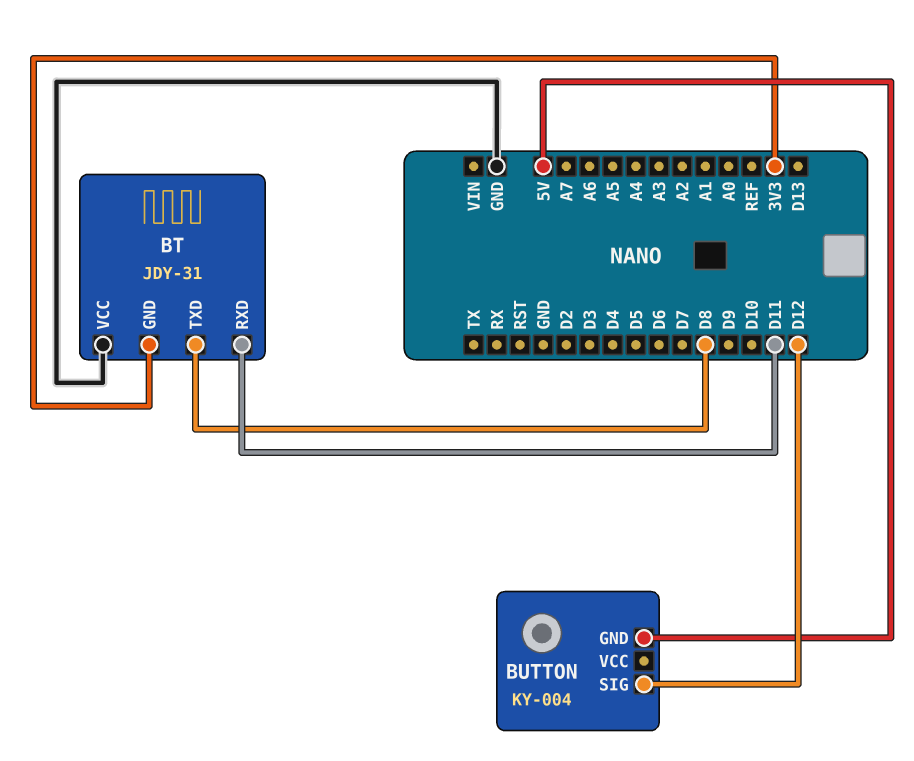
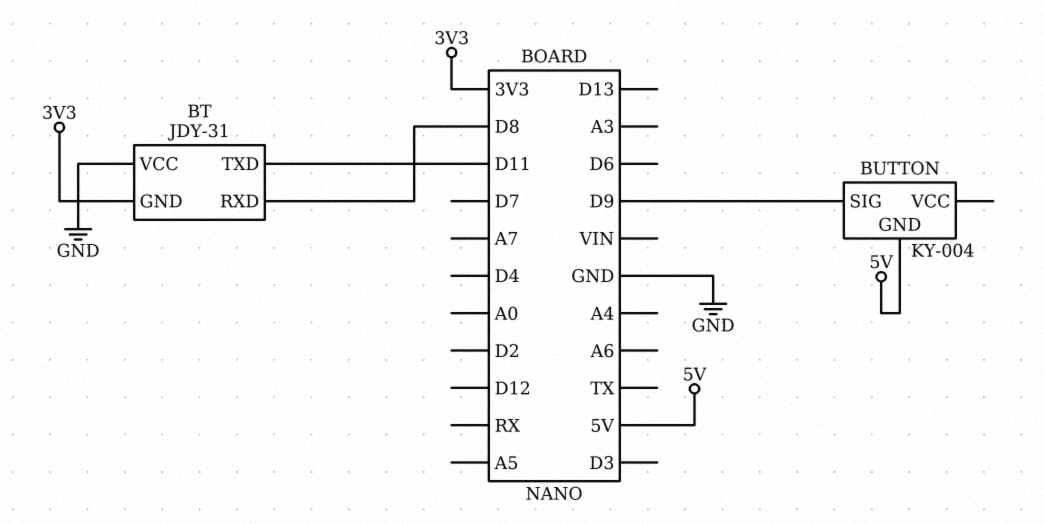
BT pin RXD: D11 -> D8
BT pin TXD: D8 -> D11
BUTTON pin SIG: D12 -> D9

